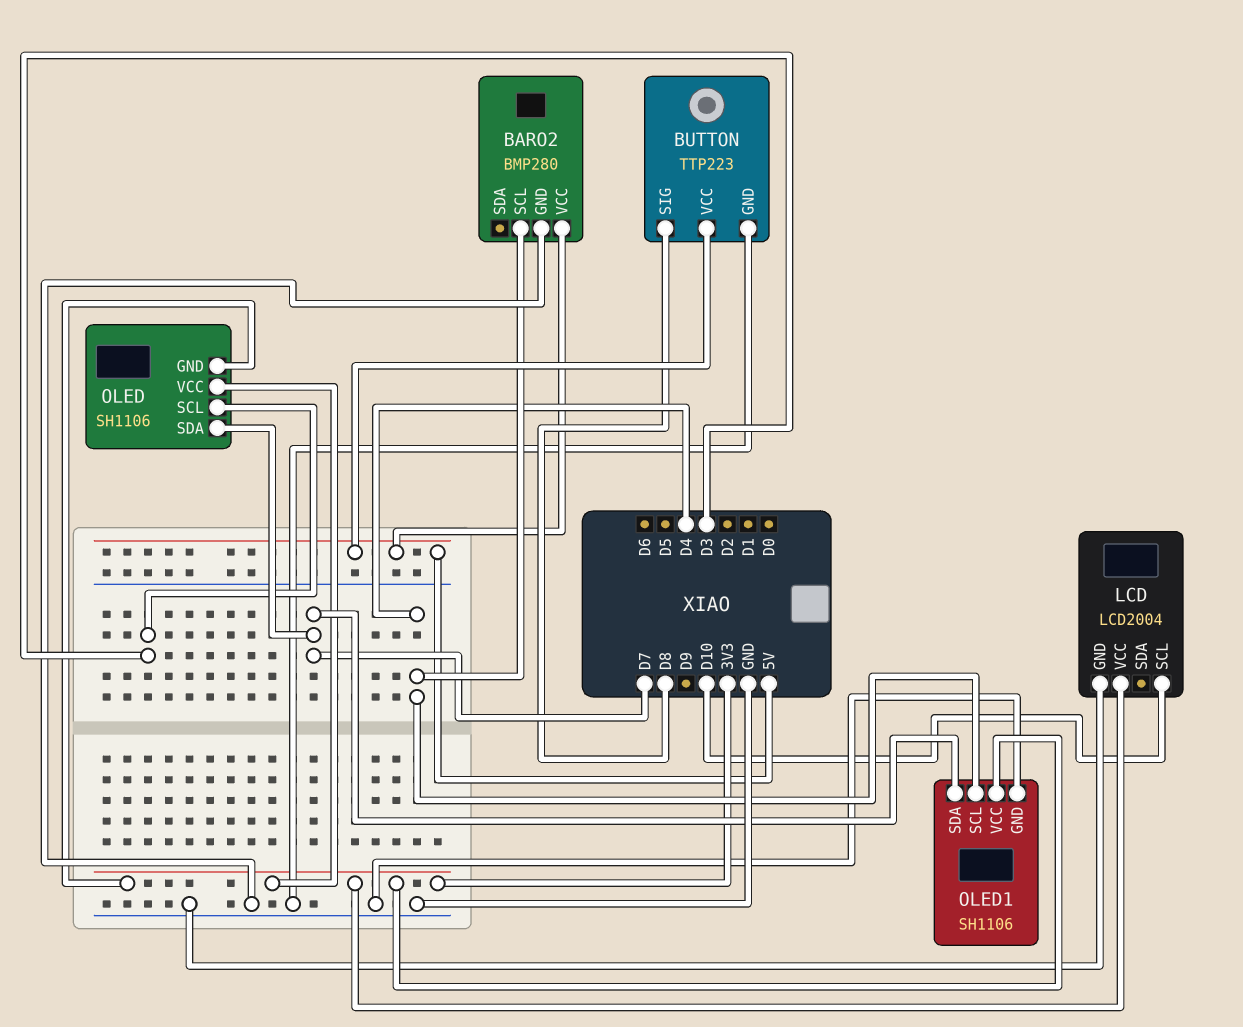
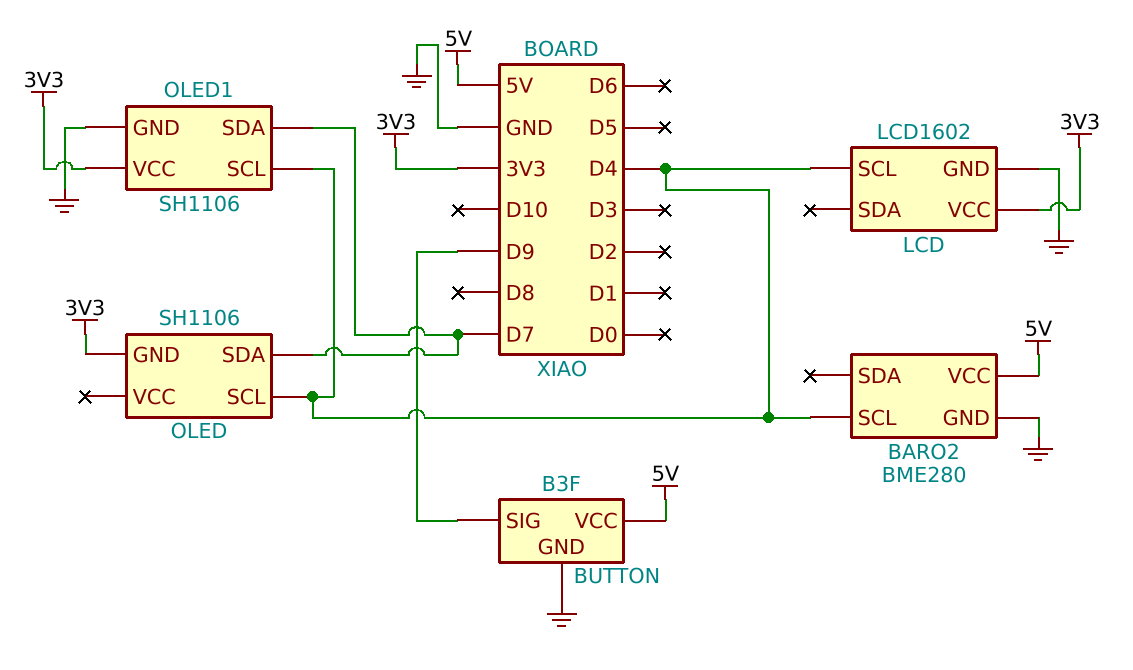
BARO2: BMP280 -> BME280
BUTTON: TTP223 -> B3F
BUTTON pin SIG: D8 -> D9
LCD: LCD2004 -> LCD1602
LCD pin SCL: D10 -> D4
OLED pin SCL: D3 -> D4
OLED pin VCC: 3V3 -> none

